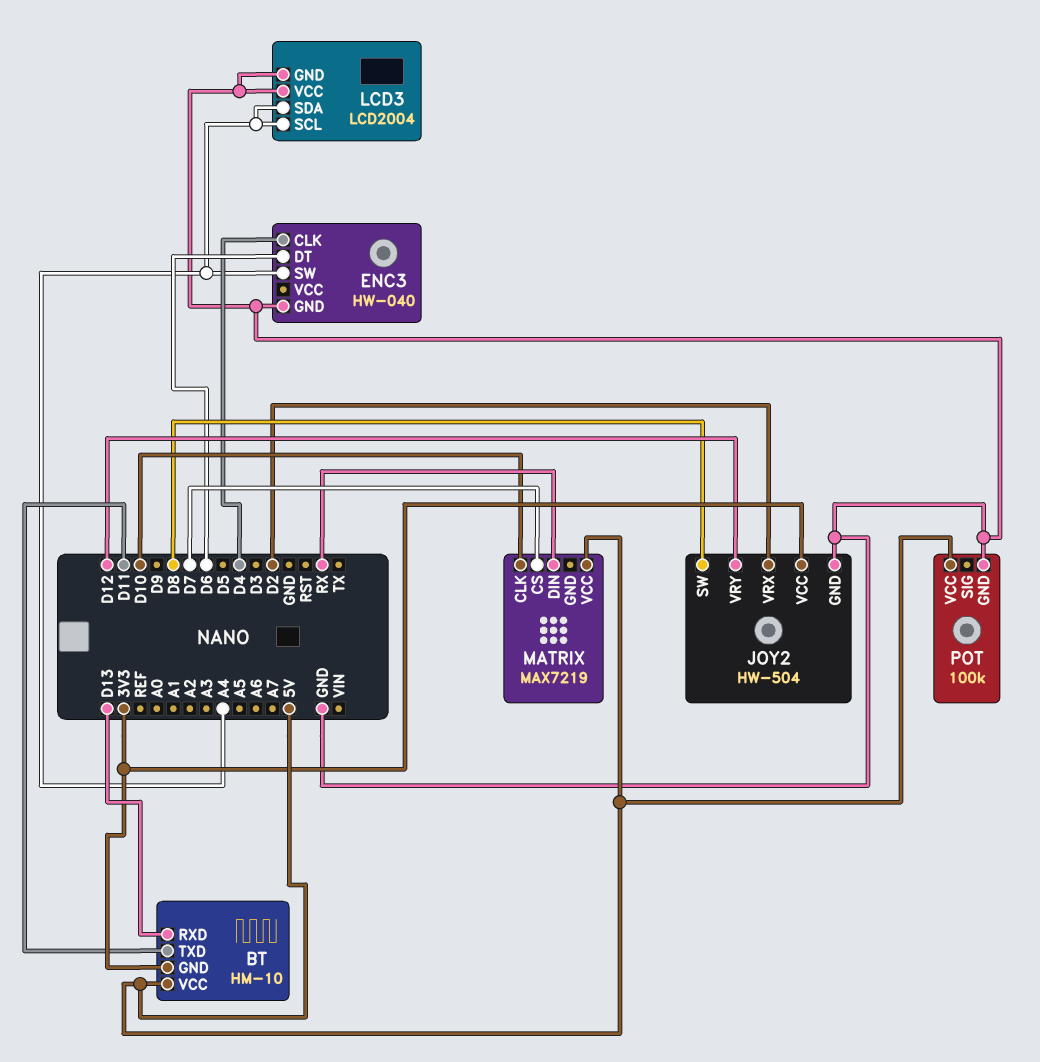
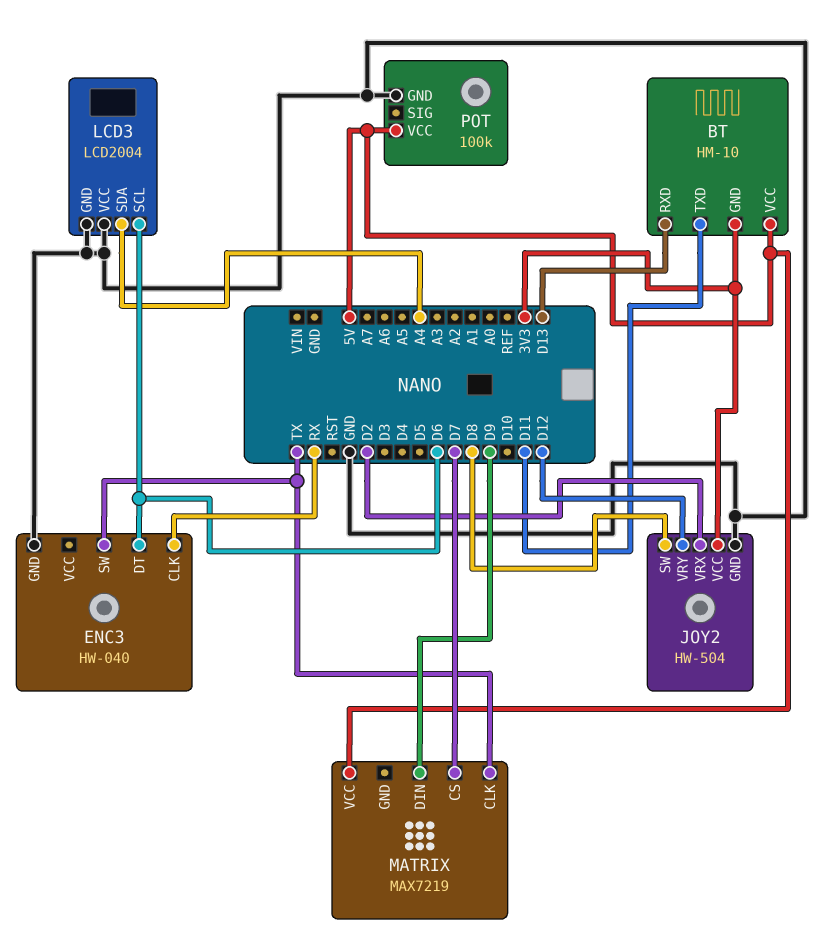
ENC3 pin CLK: D4 -> RX
ENC3 pin SW: A4 -> TX
LCD3 pin SCL: A4 -> D6
MATRIX pin CLK: D10 -> TX
MATRIX pin DIN: RX -> D9

